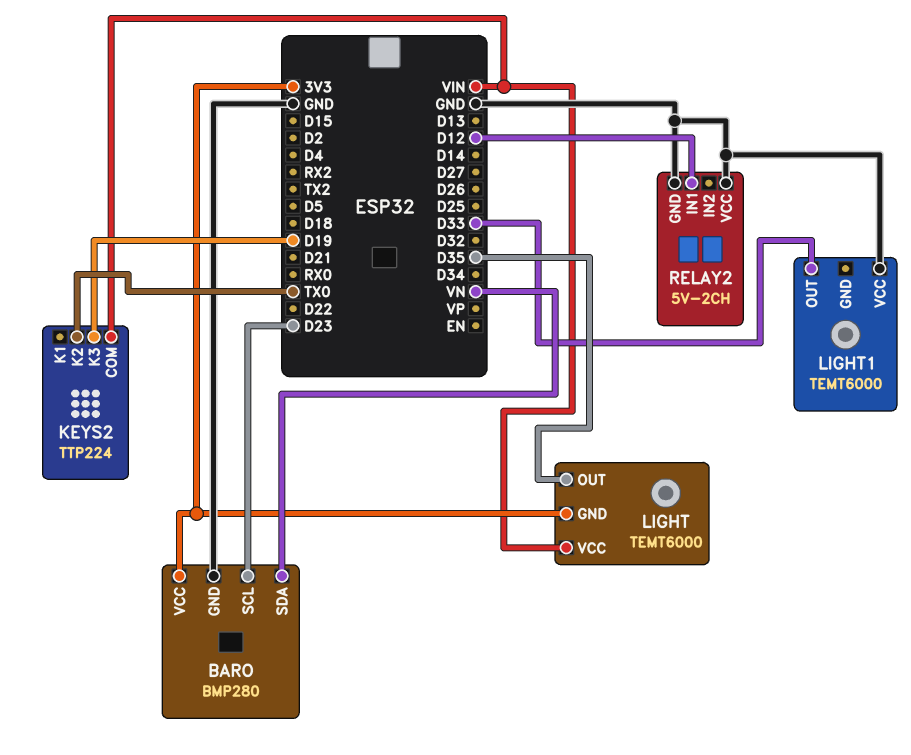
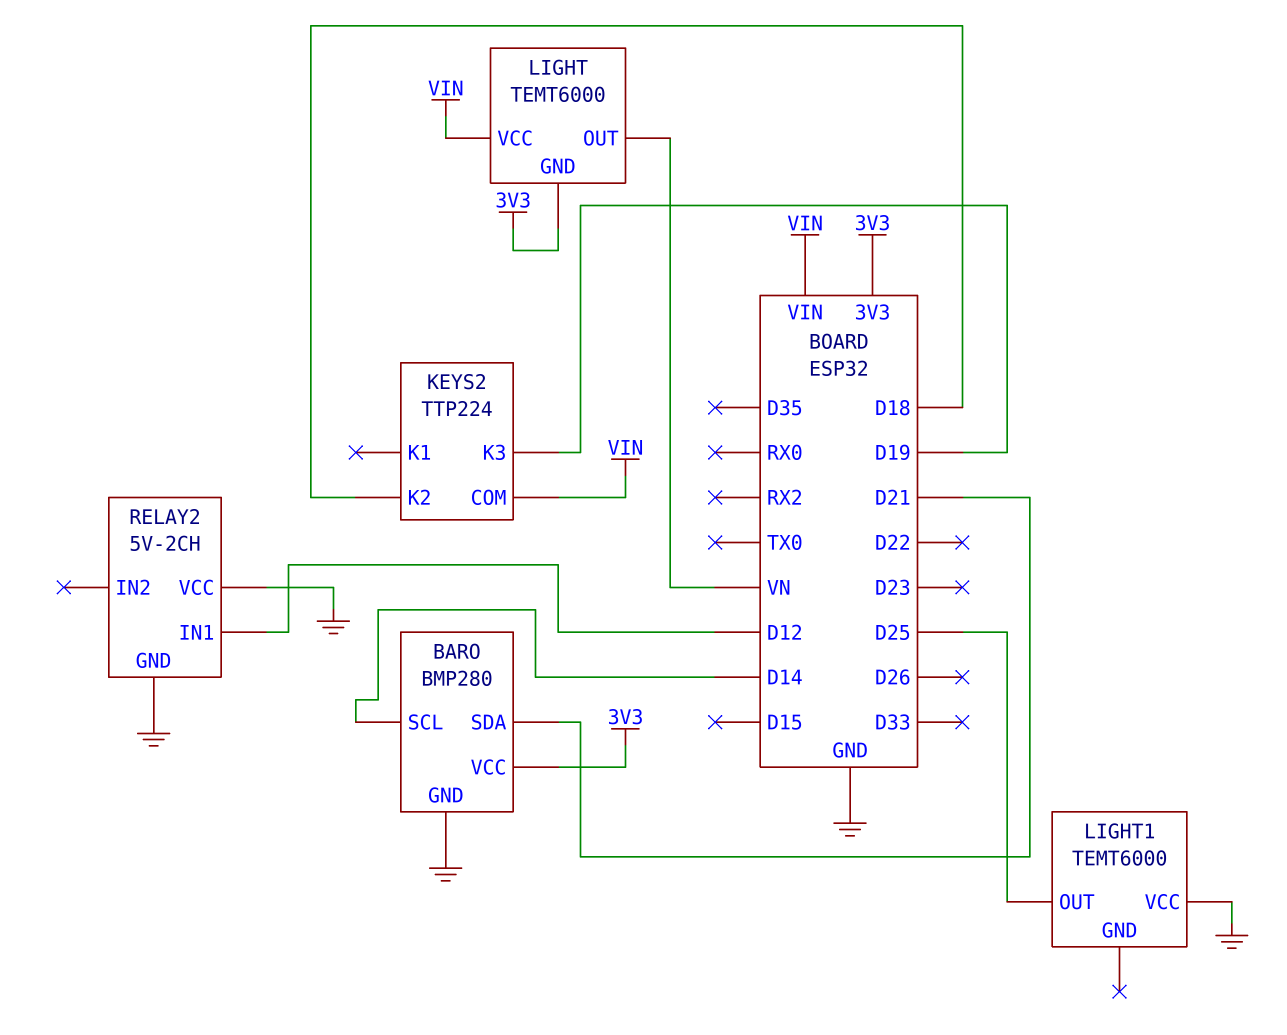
BARO pin SCL: D23 -> D14
BARO pin SDA: VN -> D21
KEYS2 pin K2: TX0 -> D18
LIGHT pin OUT: D35 -> VN
LIGHT1 pin OUT: D33 -> D25

